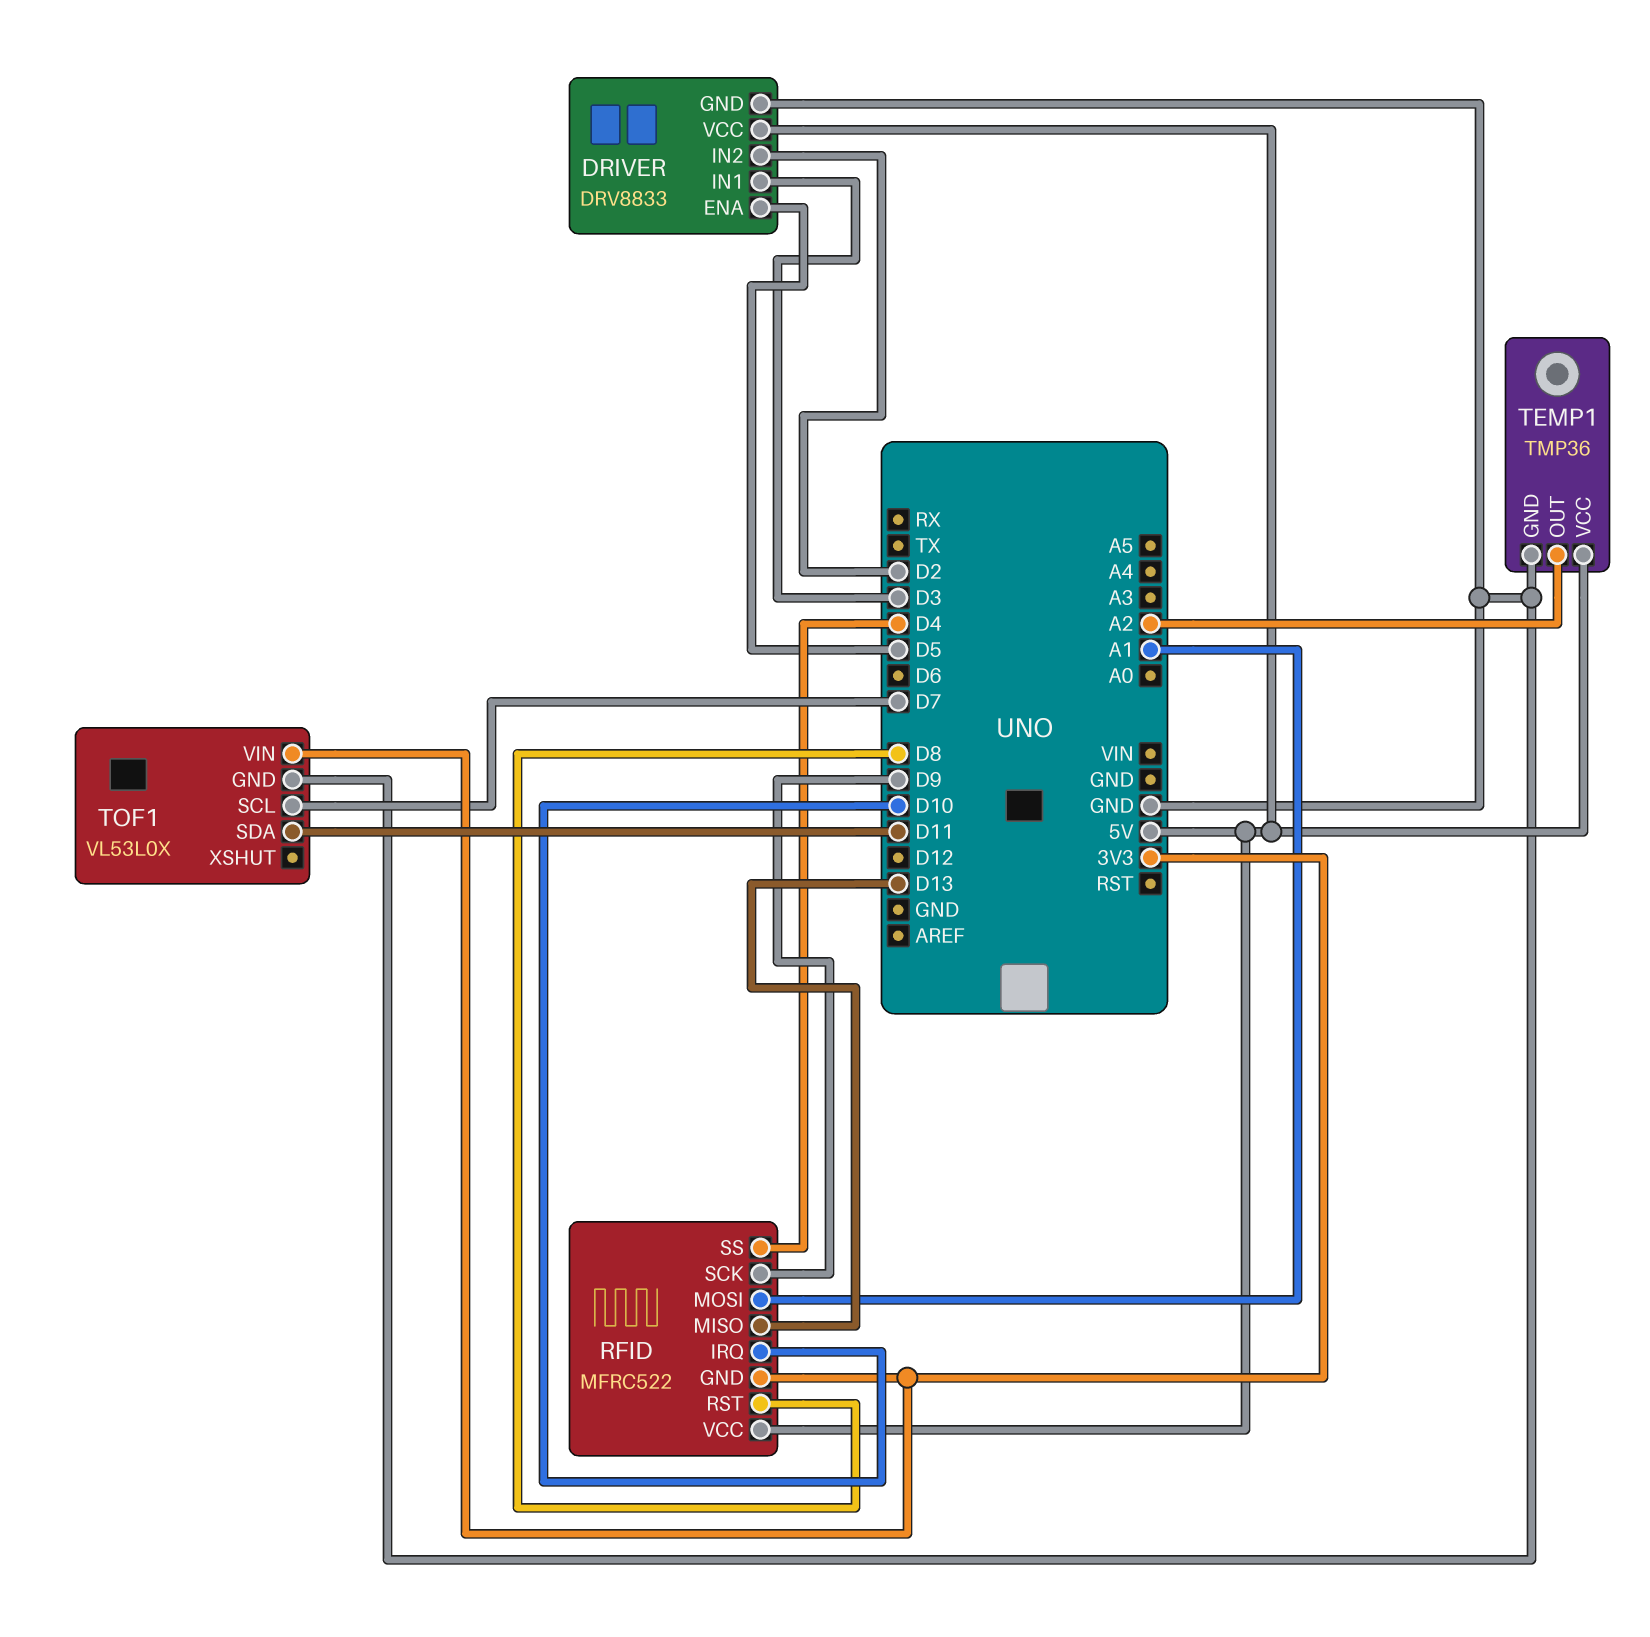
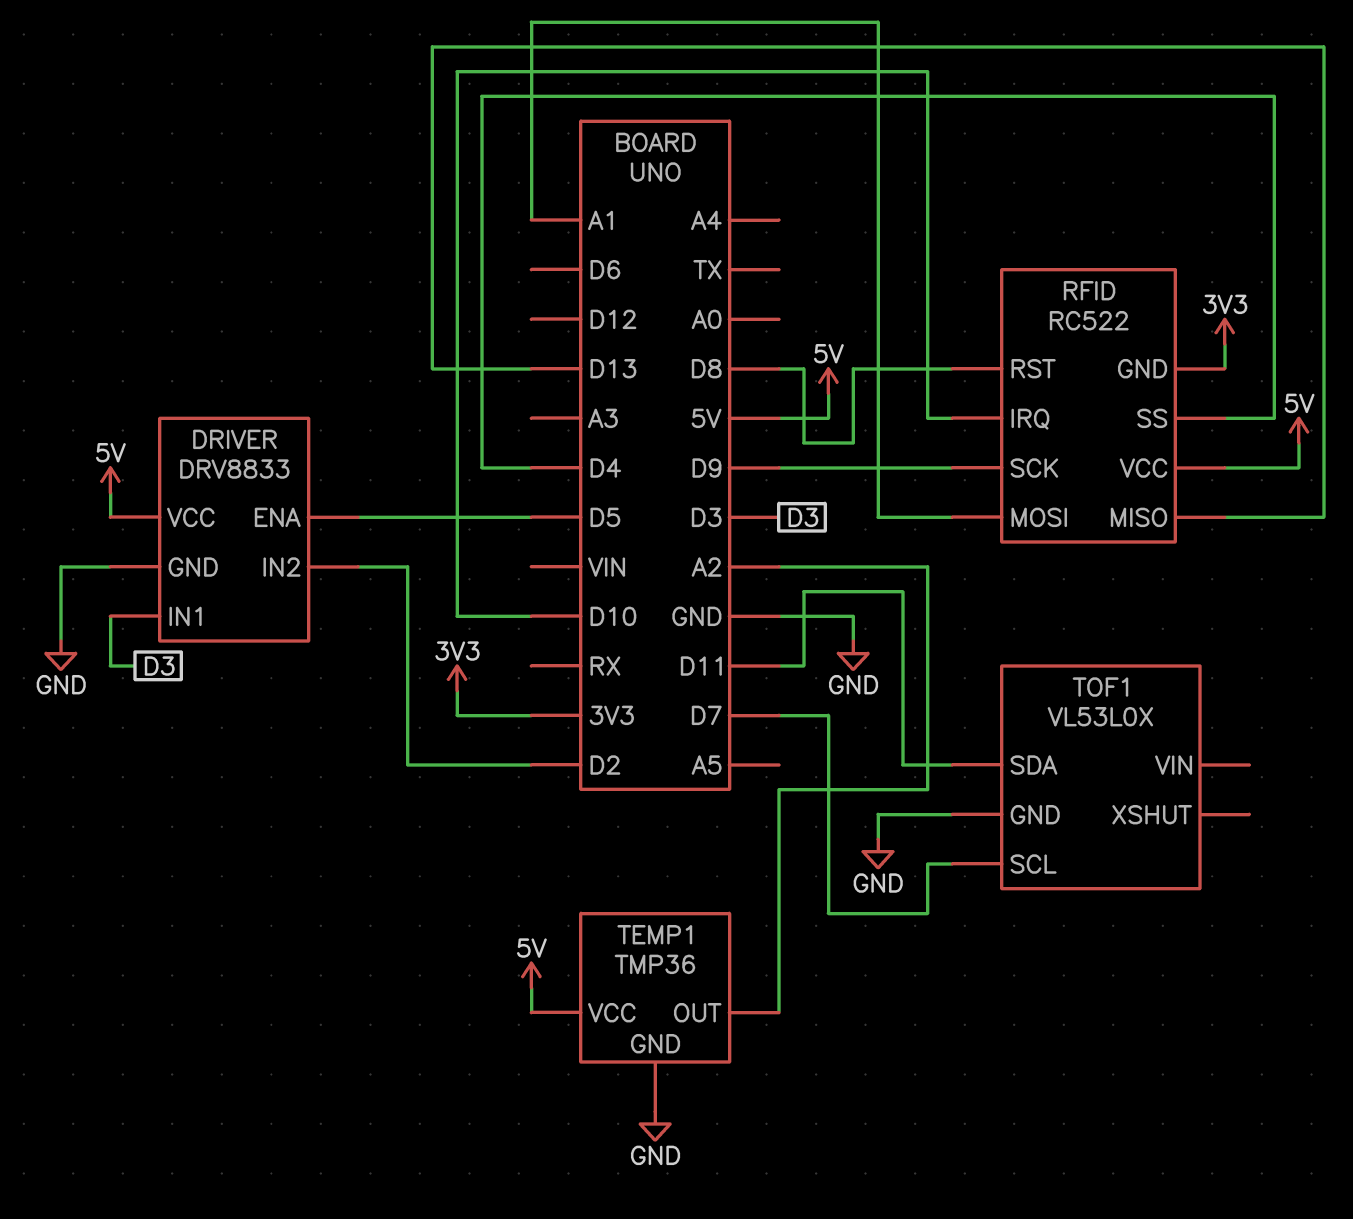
RFID: MFRC522 -> RC522
TOF1 pin VIN: 3V3 -> none

